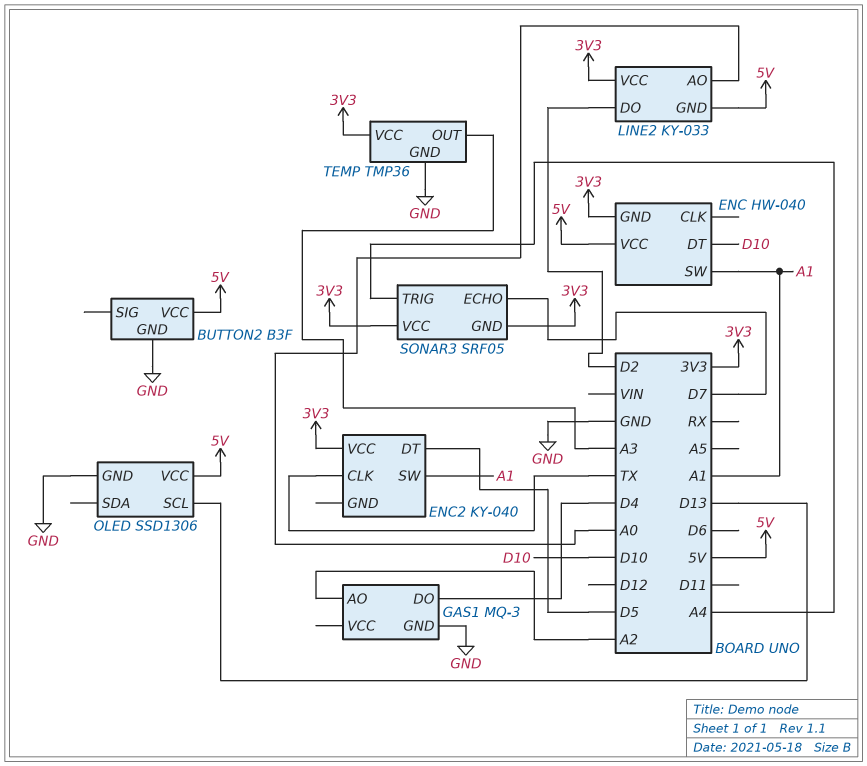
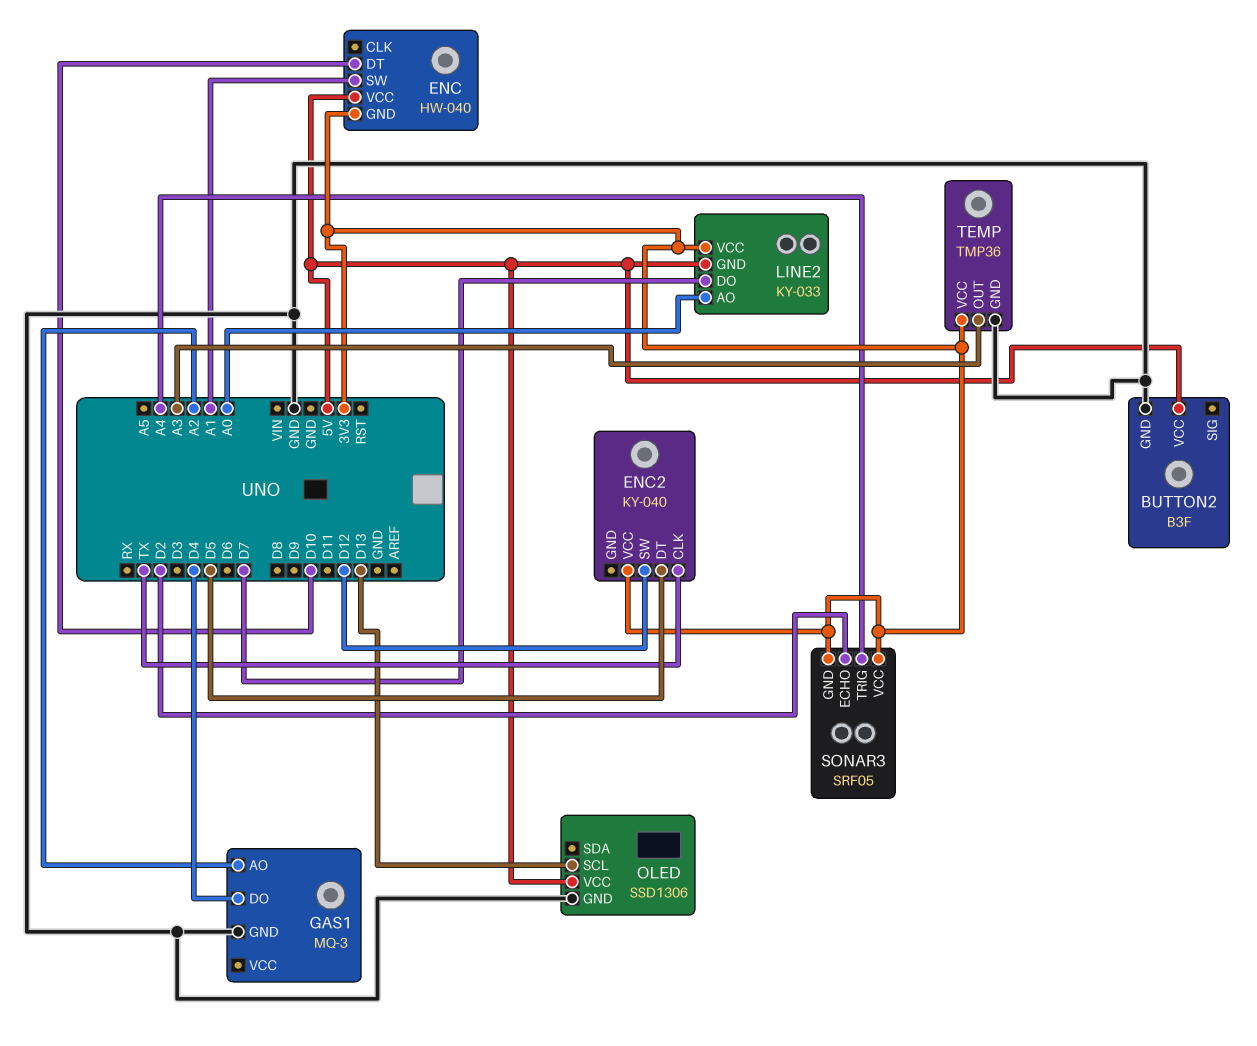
ENC2 pin SW: A1 -> D12
LINE2 pin DO: D2 -> D7
SONAR3 pin ECHO: D7 -> D2

